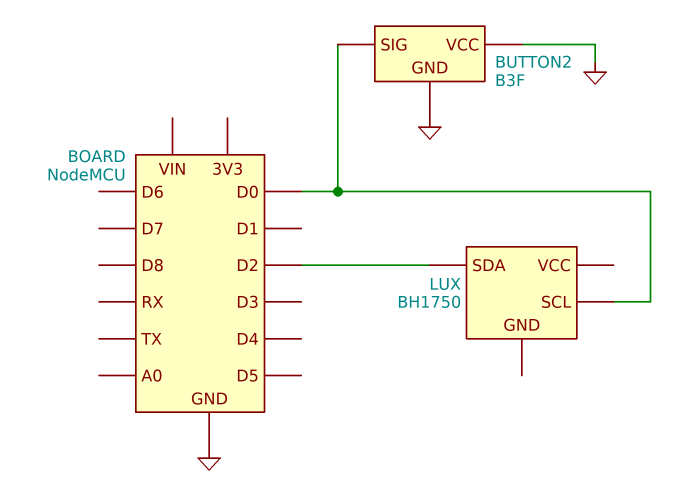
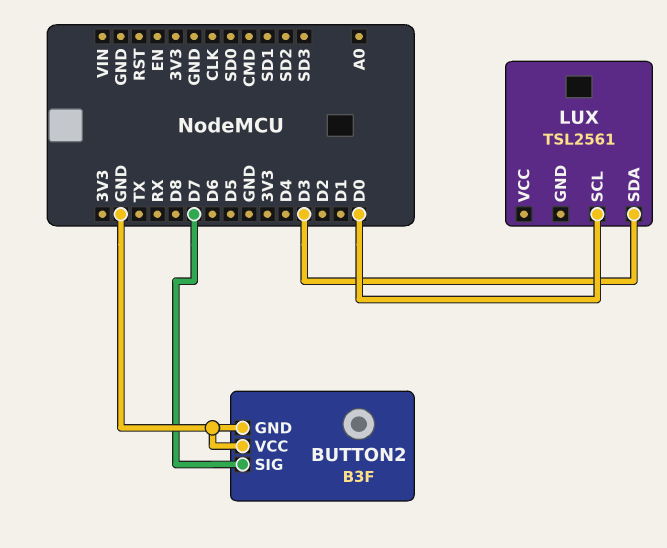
BUTTON2 pin SIG: D0 -> D7
LUX: BH1750 -> TSL2561
LUX pin SDA: D2 -> D3

